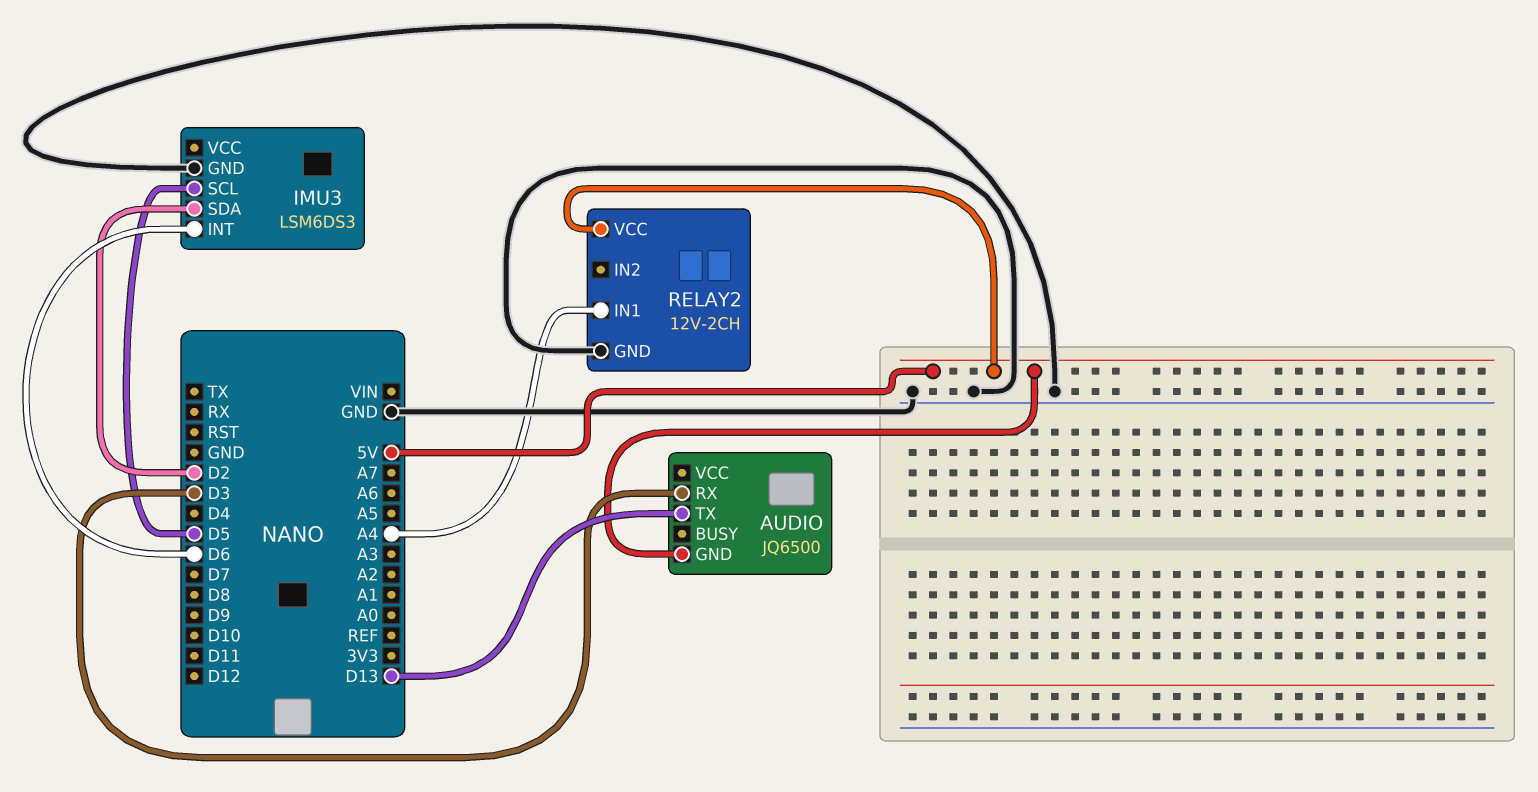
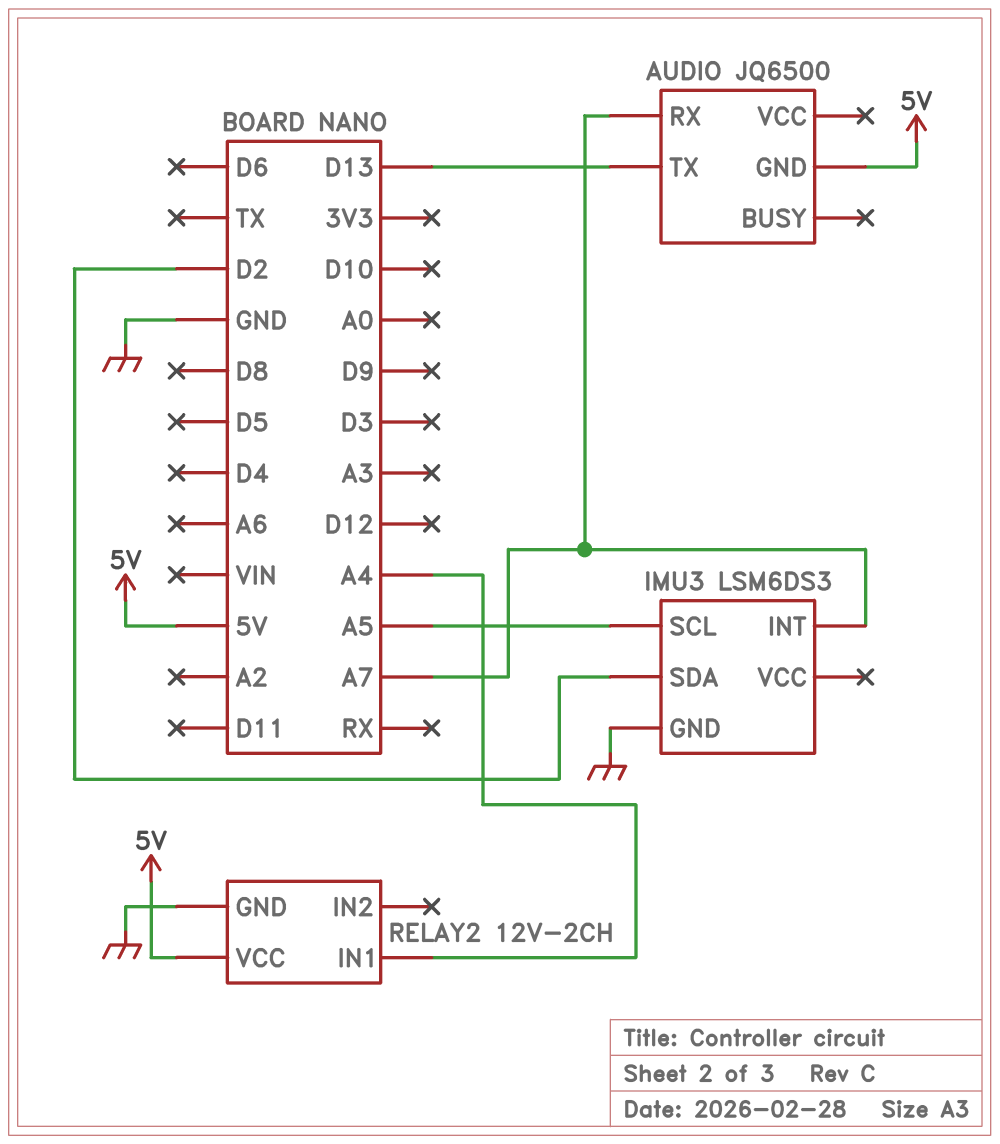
AUDIO pin RX: D3 -> A7
IMU3 pin INT: D6 -> A7
IMU3 pin SCL: D5 -> A5

